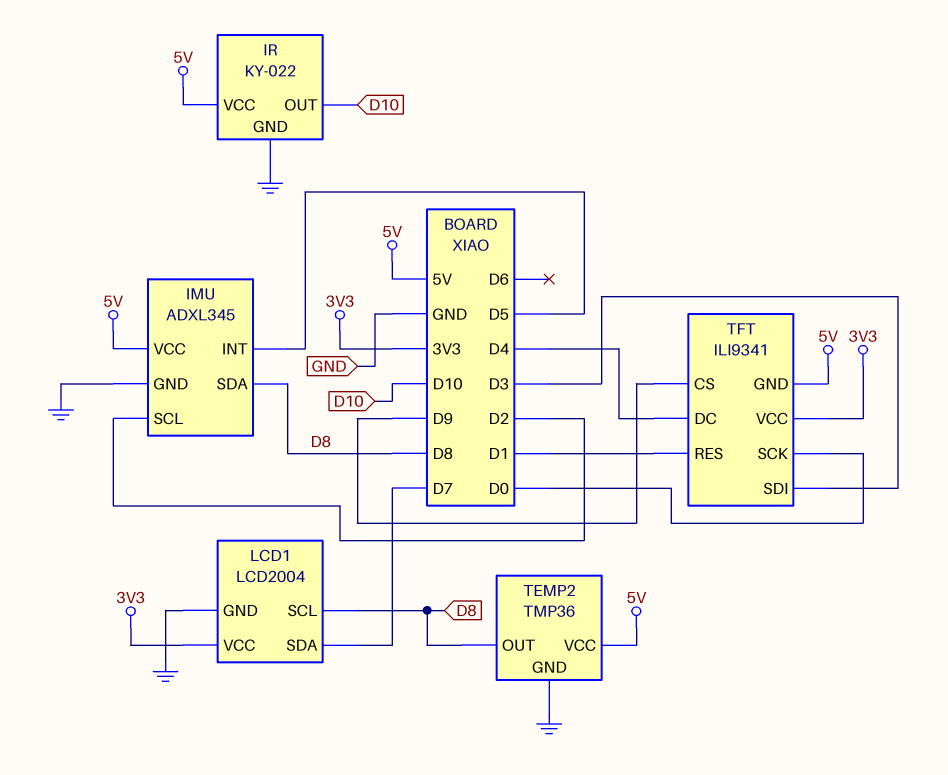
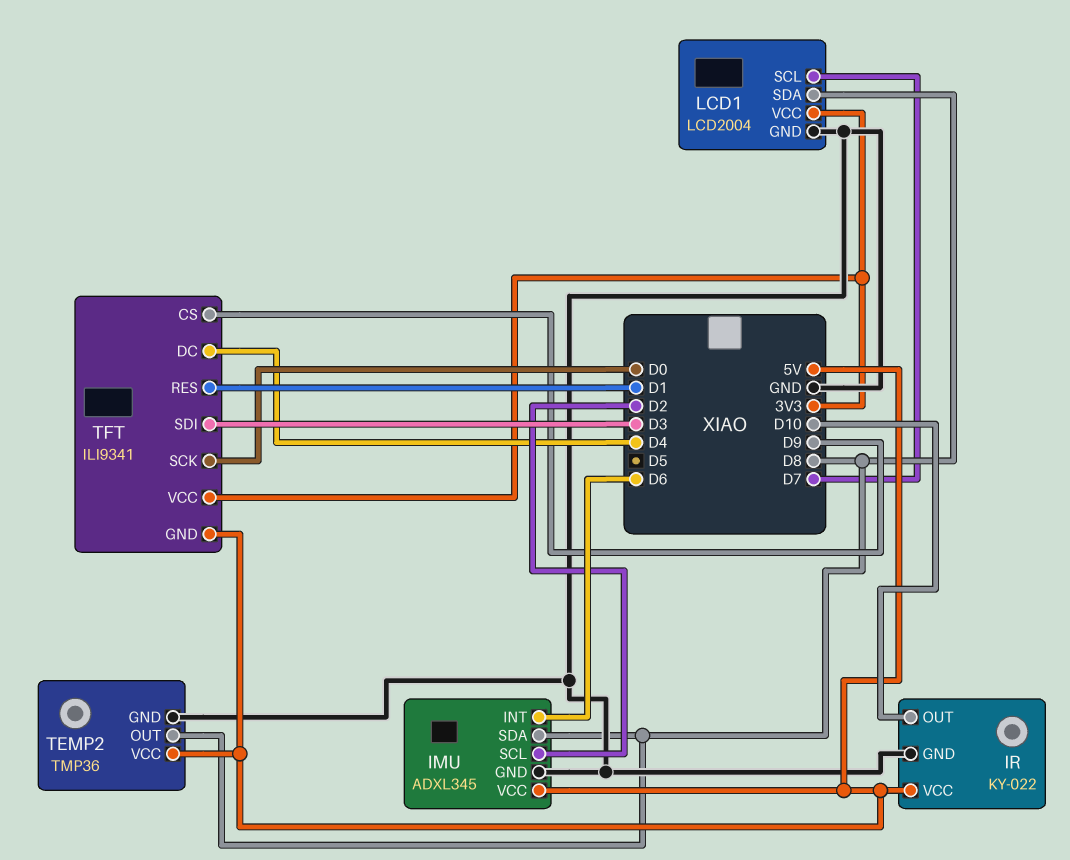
IMU pin INT: D5 -> D6
LCD1 pin SCL: D8 -> D7
LCD1 pin SDA: D7 -> D8

